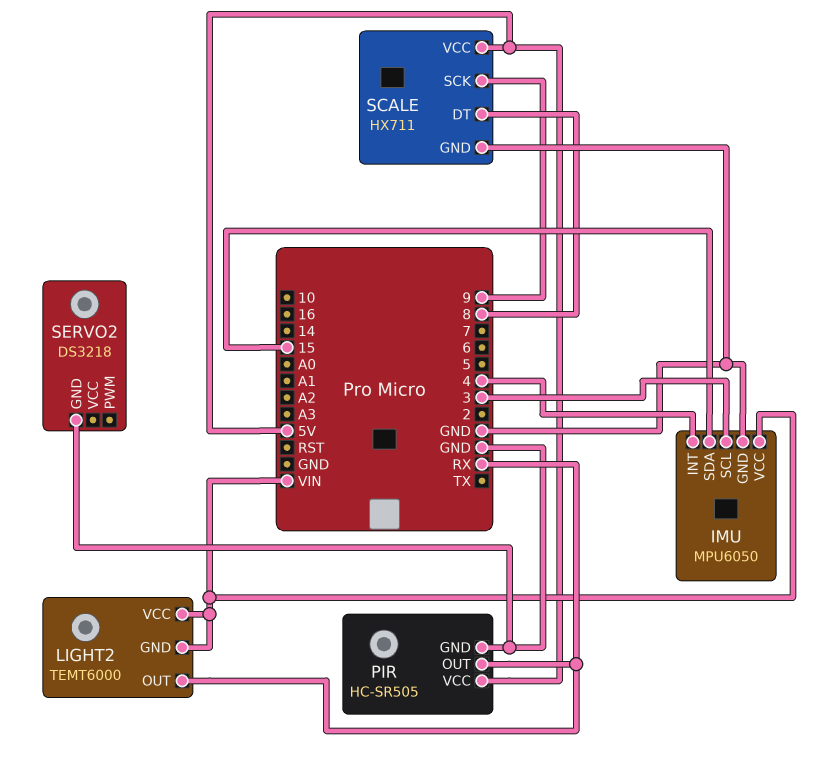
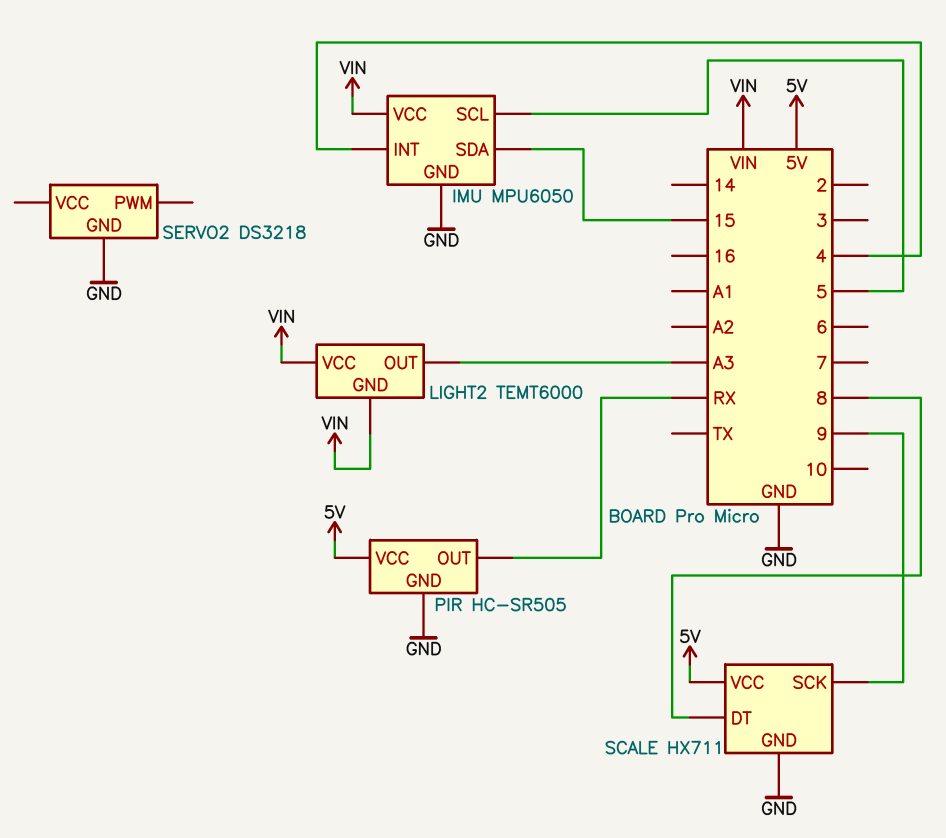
IMU pin SCL: 3 -> 5
LIGHT2 pin OUT: RX -> A3

